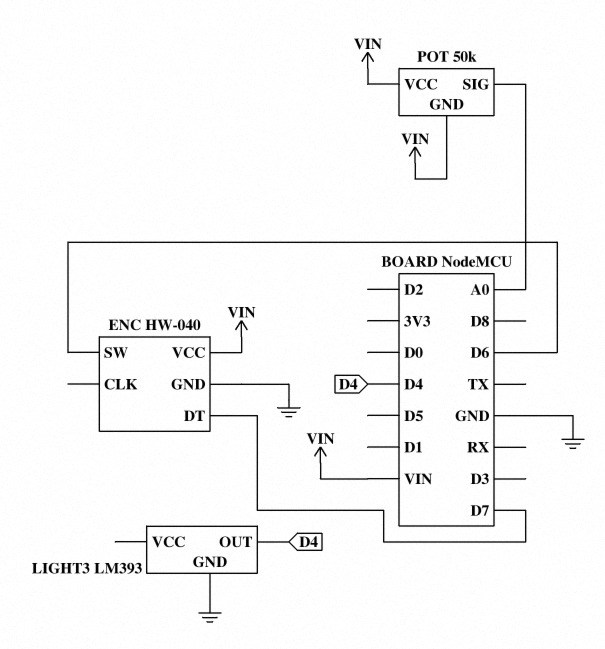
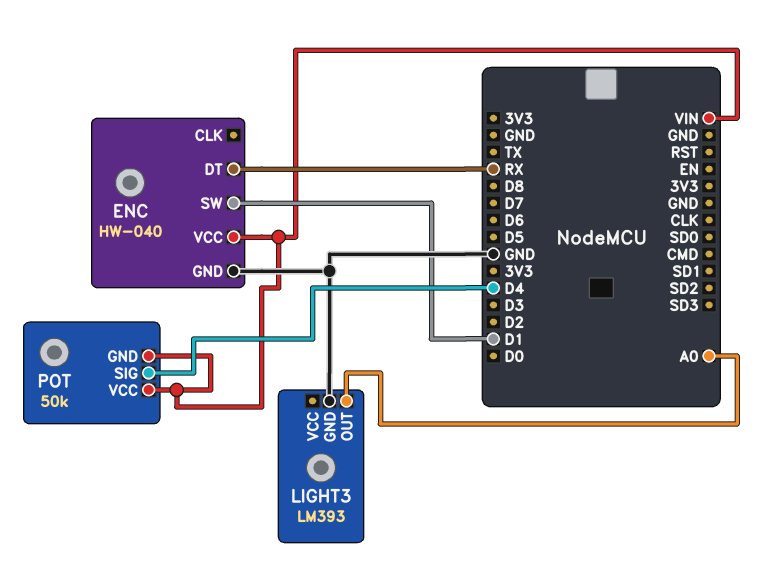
ENC pin DT: D7 -> RX
ENC pin SW: D6 -> D1
LIGHT3 pin OUT: D4 -> A0
POT pin SIG: A0 -> D4

